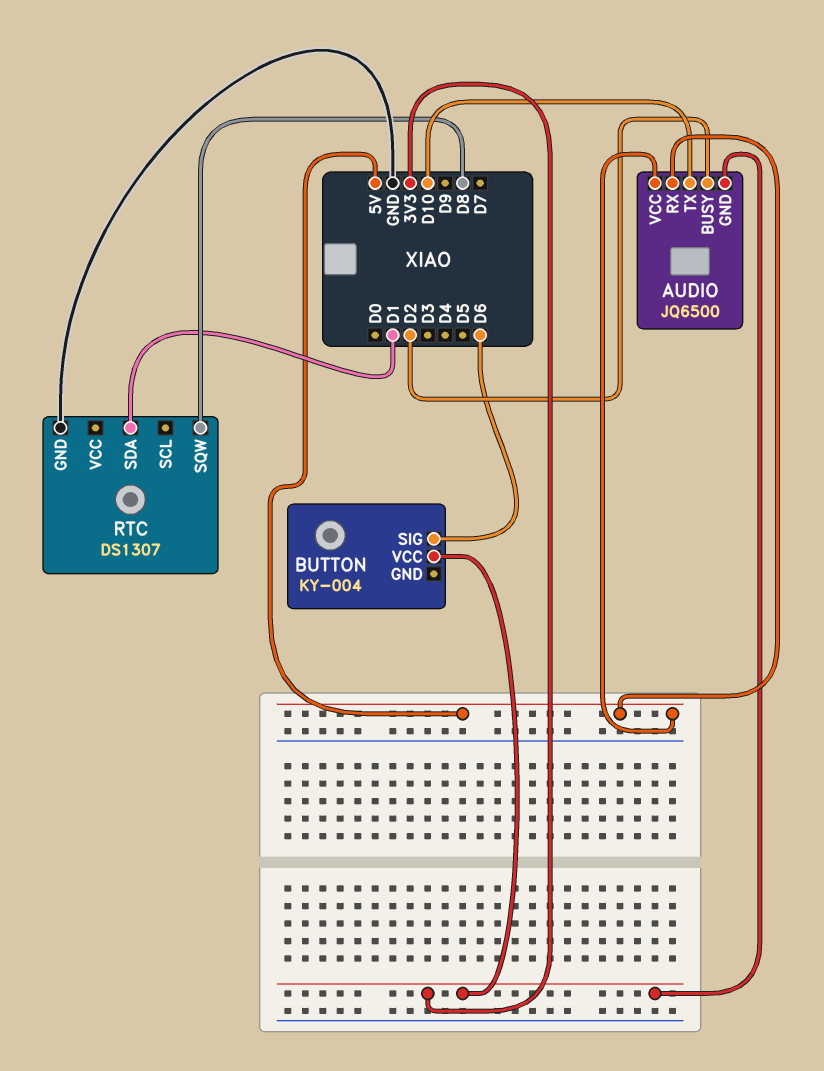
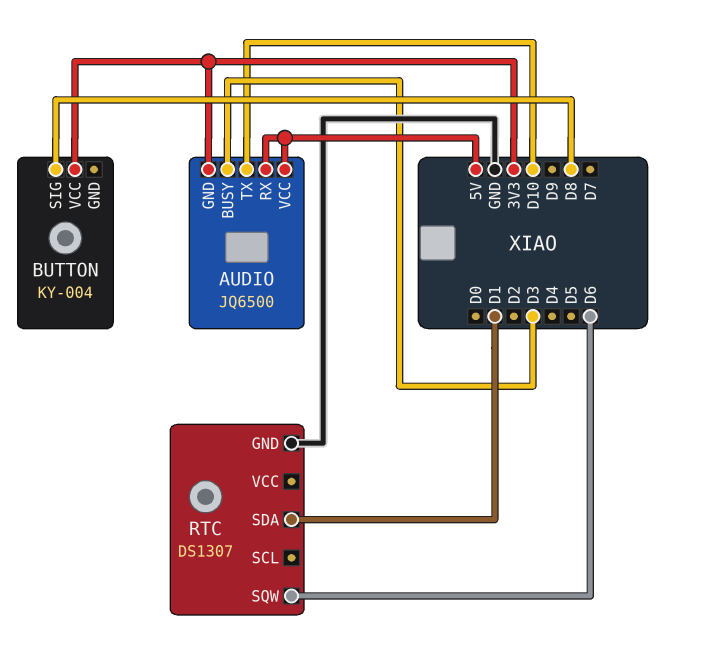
AUDIO pin BUSY: D2 -> D3
BUTTON pin SIG: D6 -> D8
RTC pin SQW: D8 -> D6

